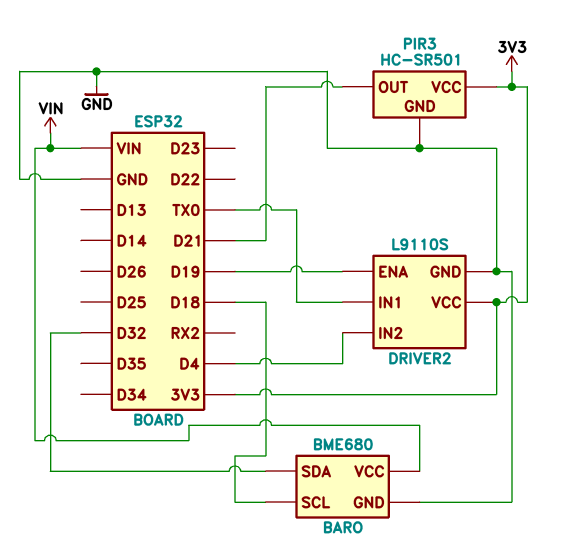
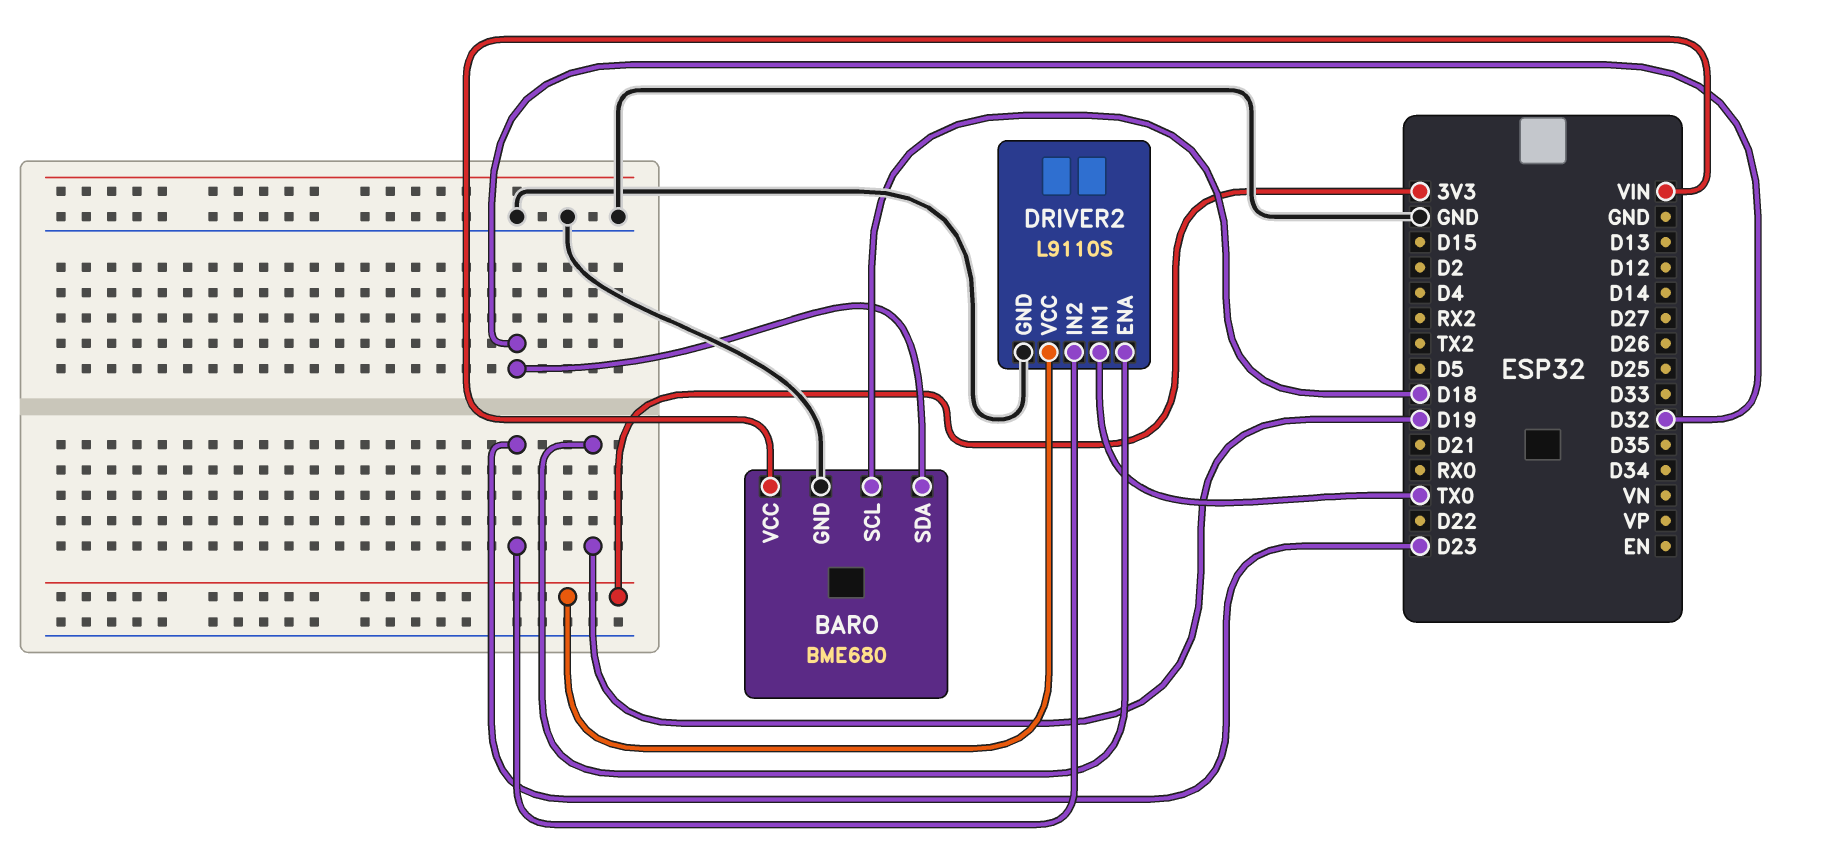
DRIVER2 pin IN2: D4 -> D23
PIR3: HC-SR501 -> none
PIR3 pin GND: GND -> none
PIR3 pin OUT: D21 -> none
PIR3 pin VCC: 3V3 -> none

